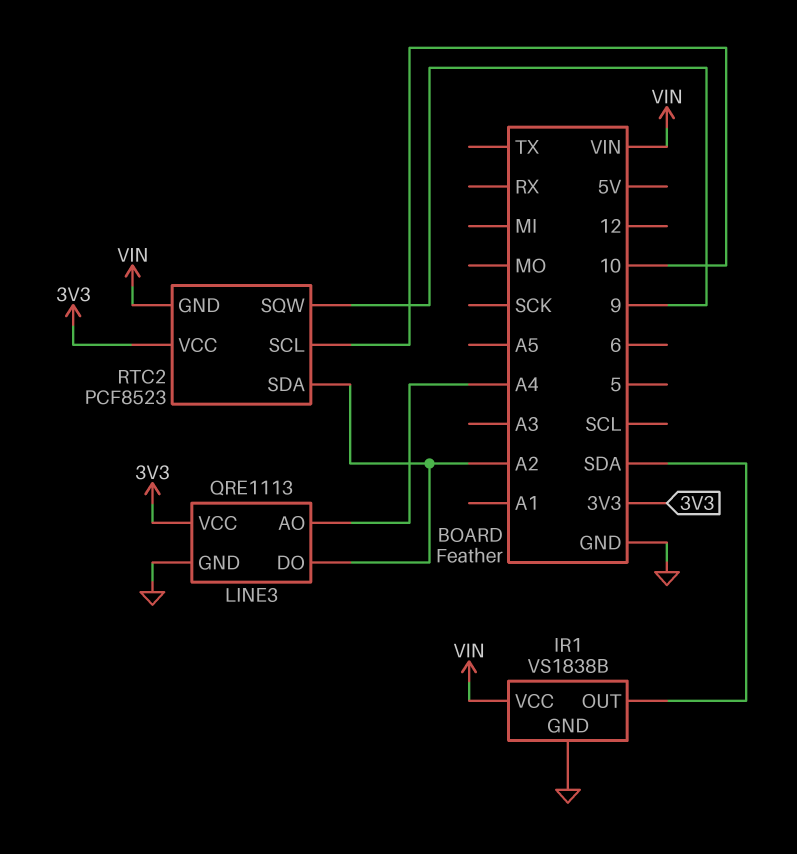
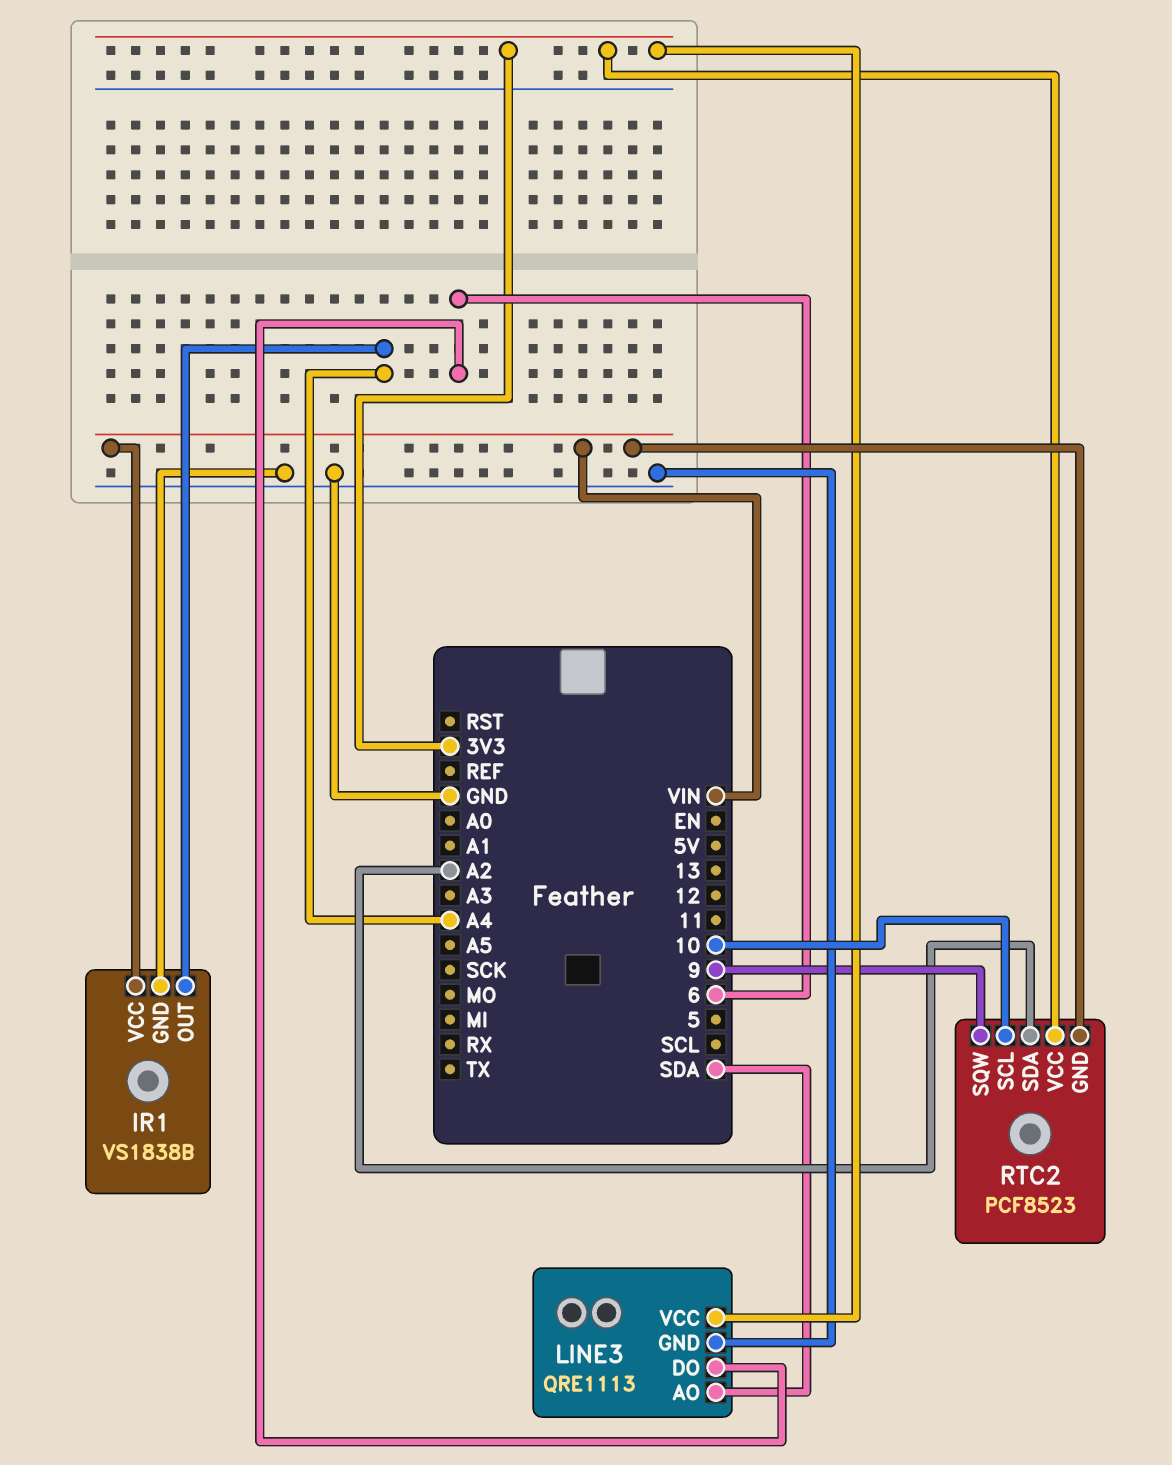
IR1 pin OUT: SDA -> A4
LINE3 pin AO: A4 -> SDA
LINE3 pin DO: A2 -> 6

